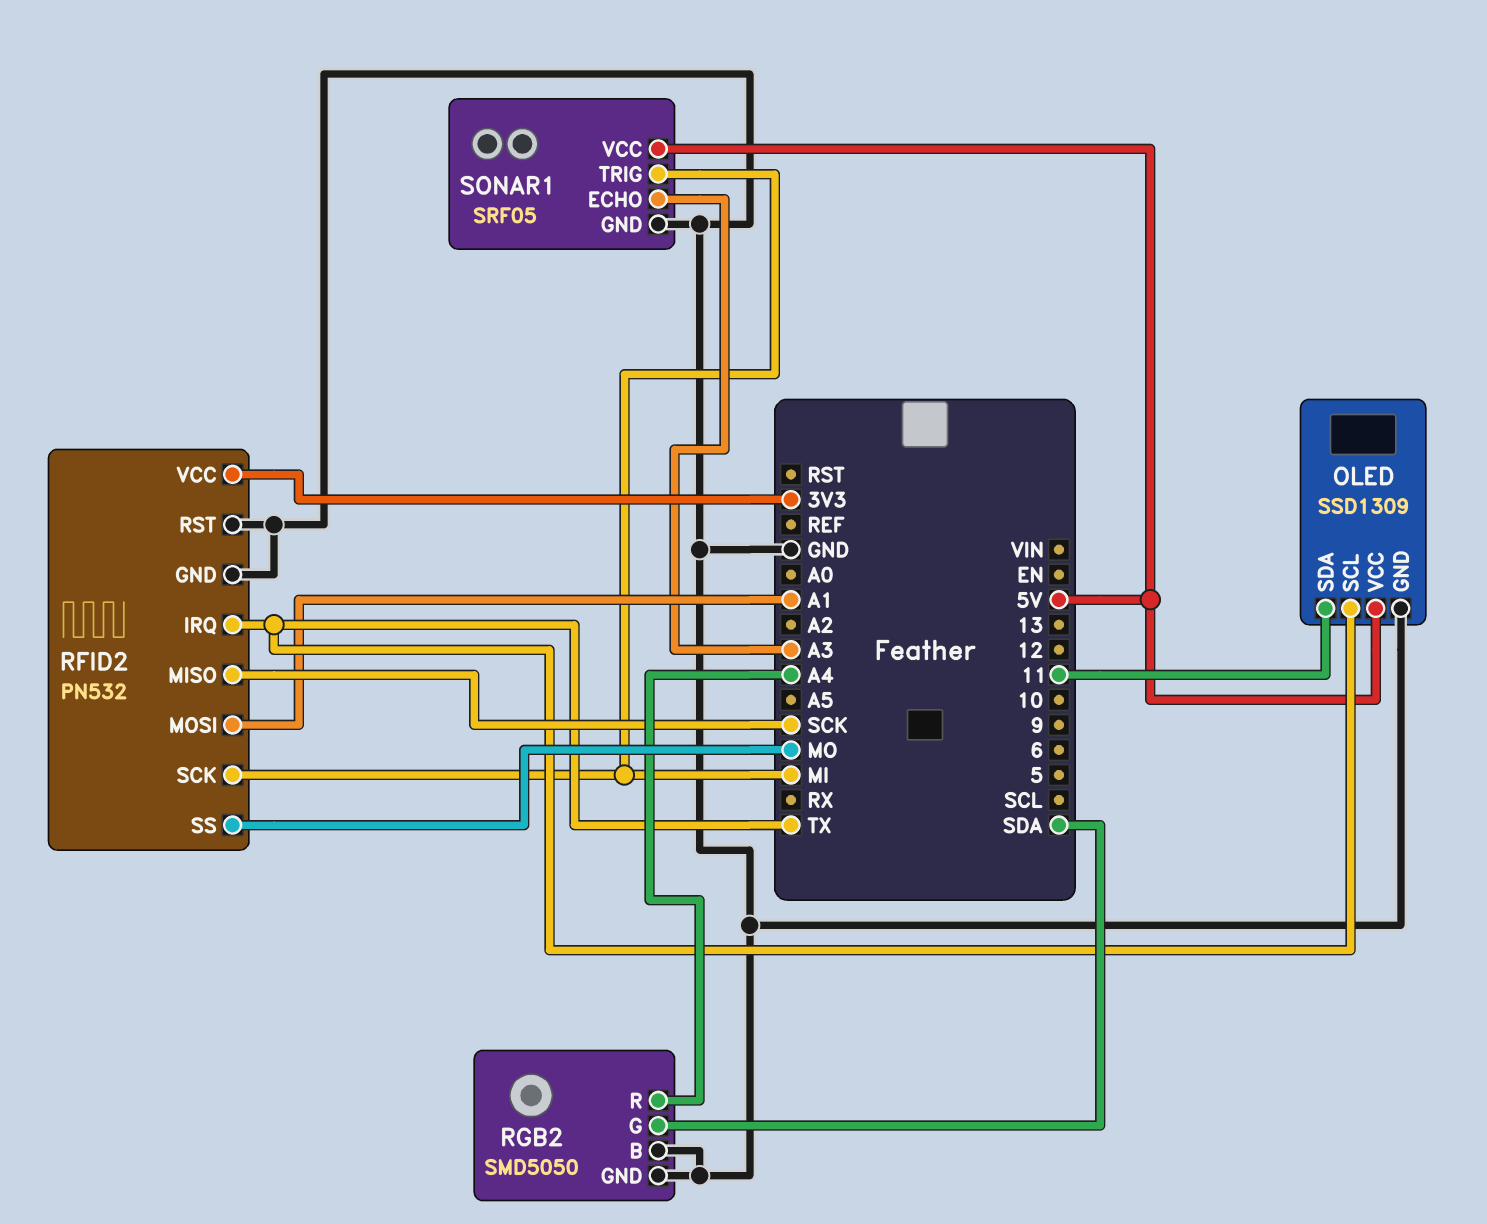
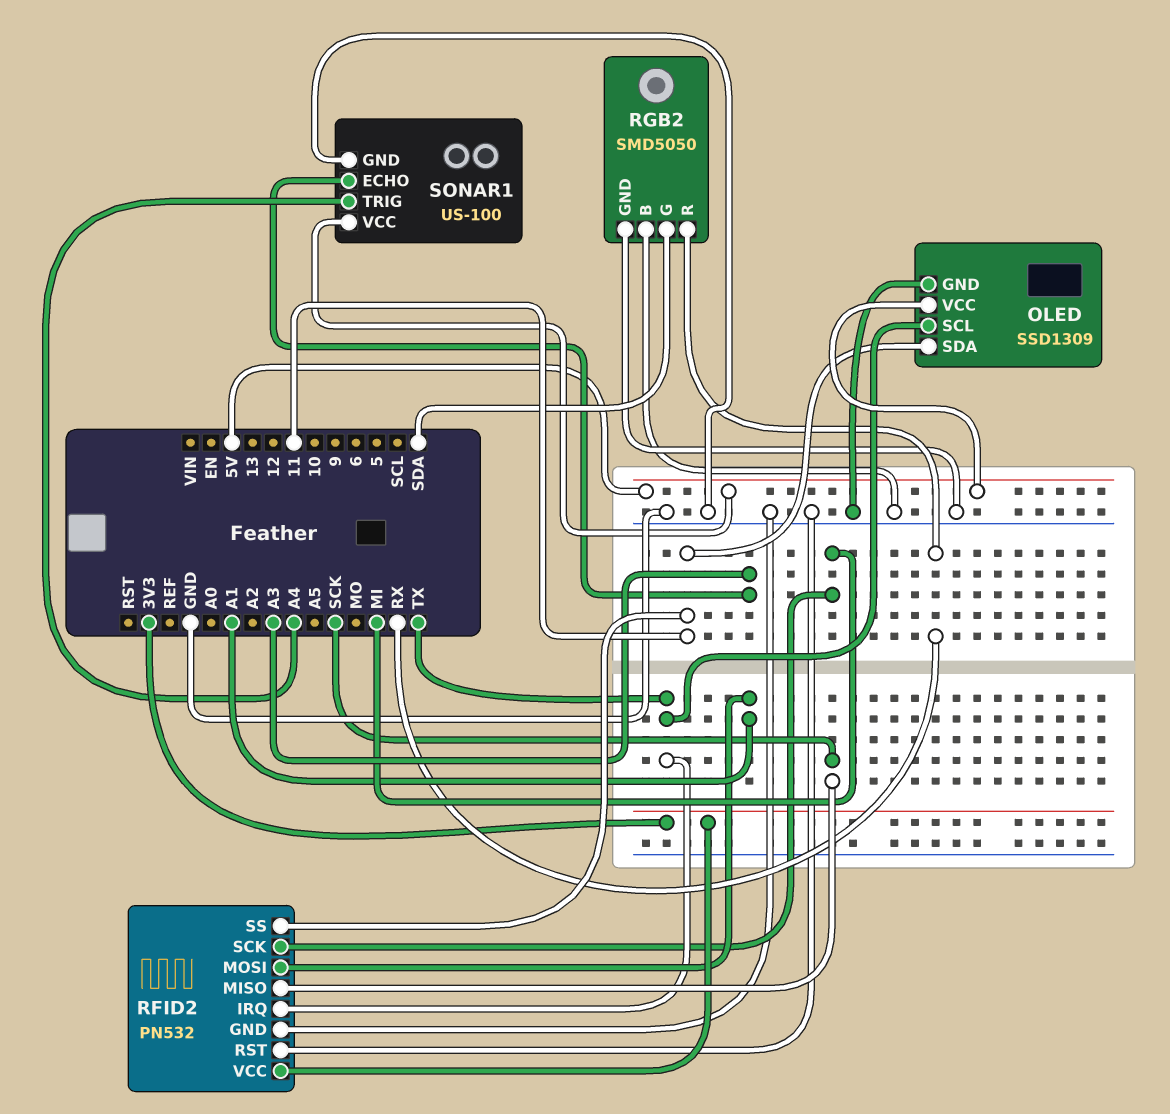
RFID2 pin SS: MO -> 11
RGB2 pin R: A4 -> RX
SONAR1: SRF05 -> US-100
SONAR1 pin TRIG: MI -> A4

